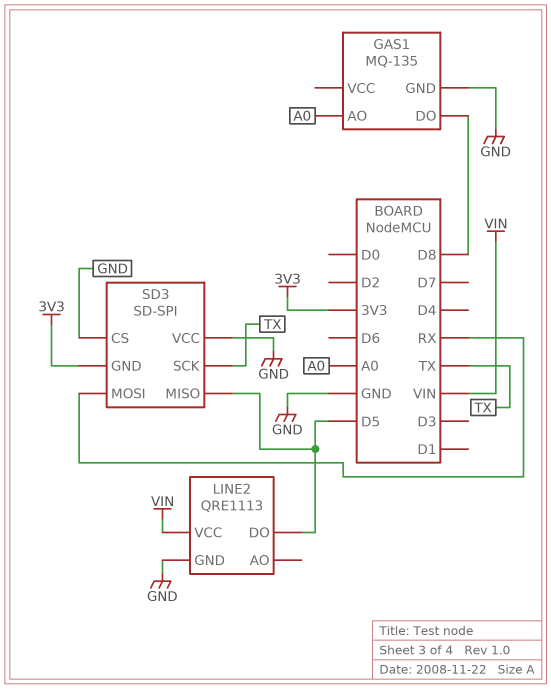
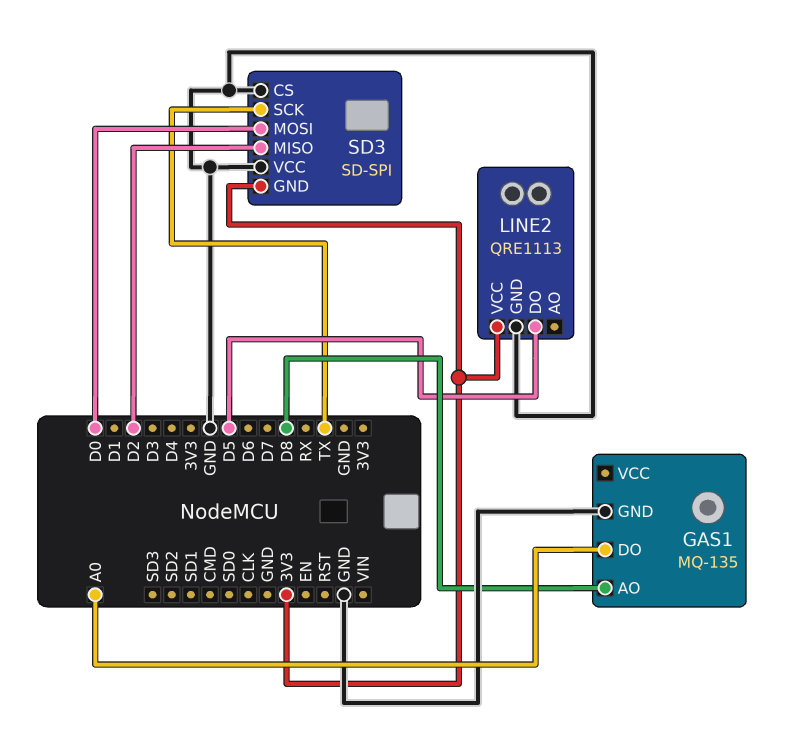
GAS1 pin AO: A0 -> D8
GAS1 pin DO: D8 -> A0
LINE2 pin VCC: VIN -> 3V3
SD3 pin MISO: D5 -> D2
SD3 pin MOSI: RX -> D0

